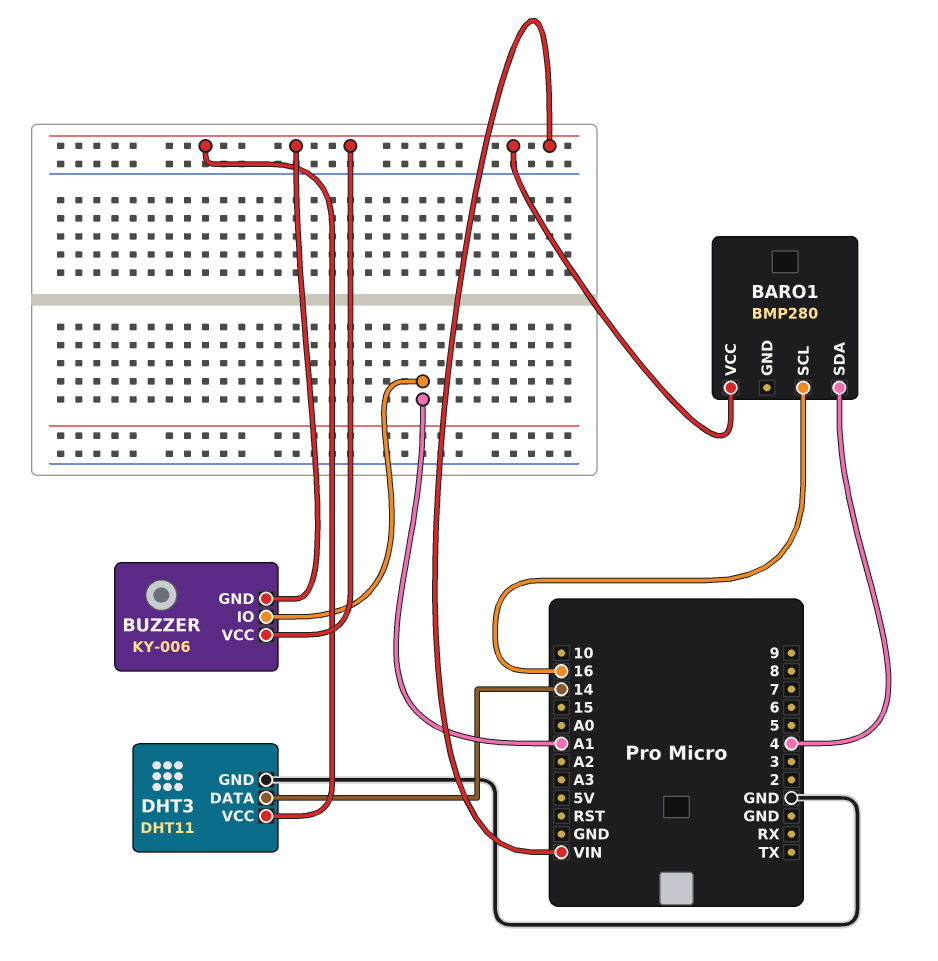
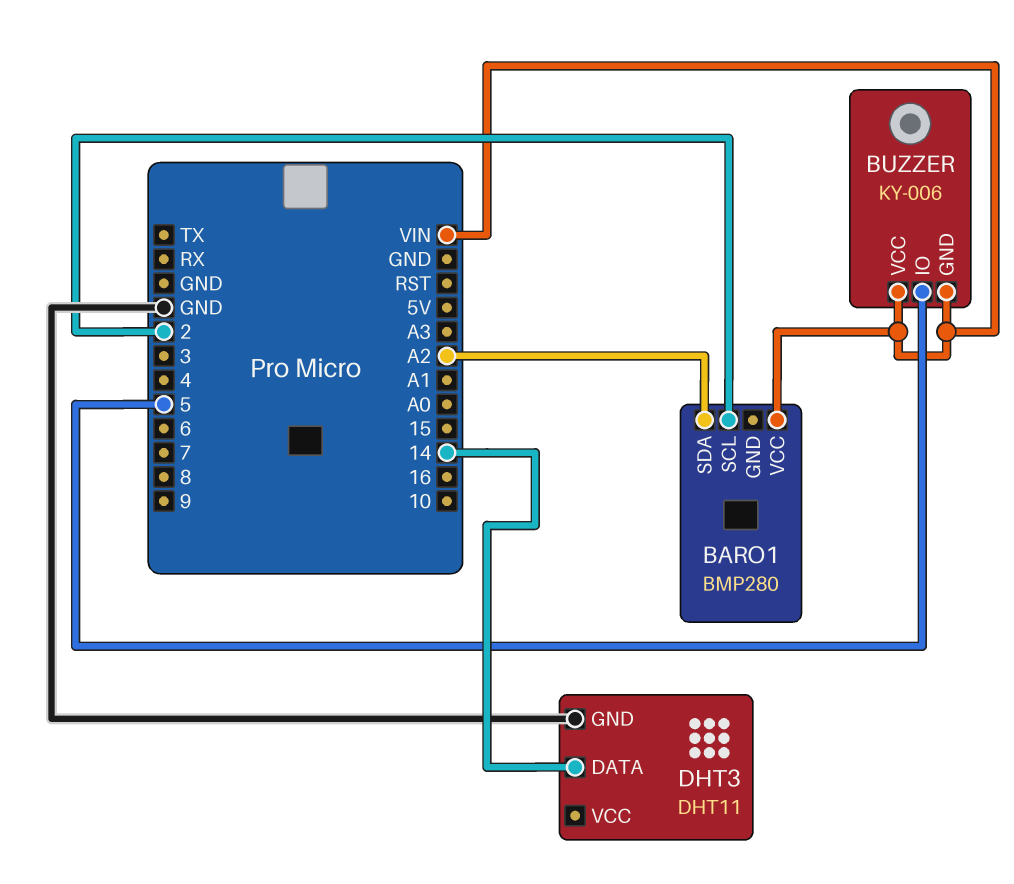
BARO1 pin SCL: 16 -> 2
BARO1 pin SDA: 4 -> A2
BUZZER pin IO: A1 -> 5
DHT3 pin VCC: VIN -> none

